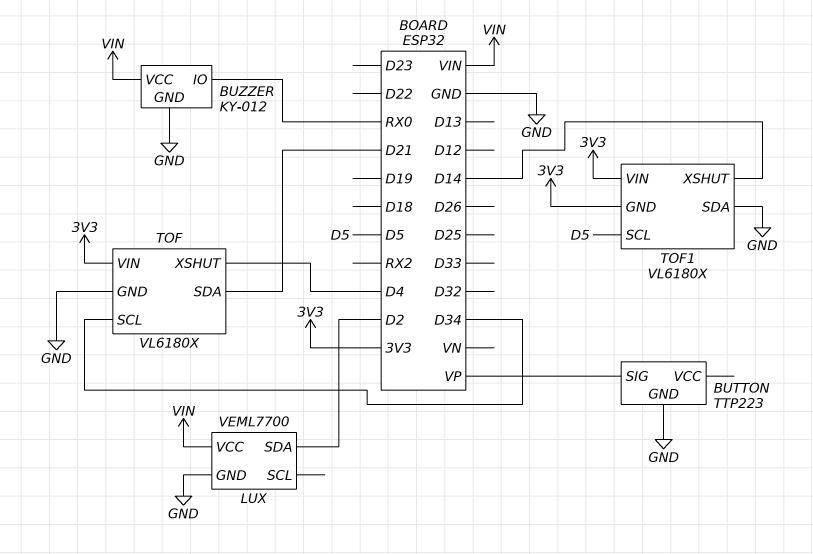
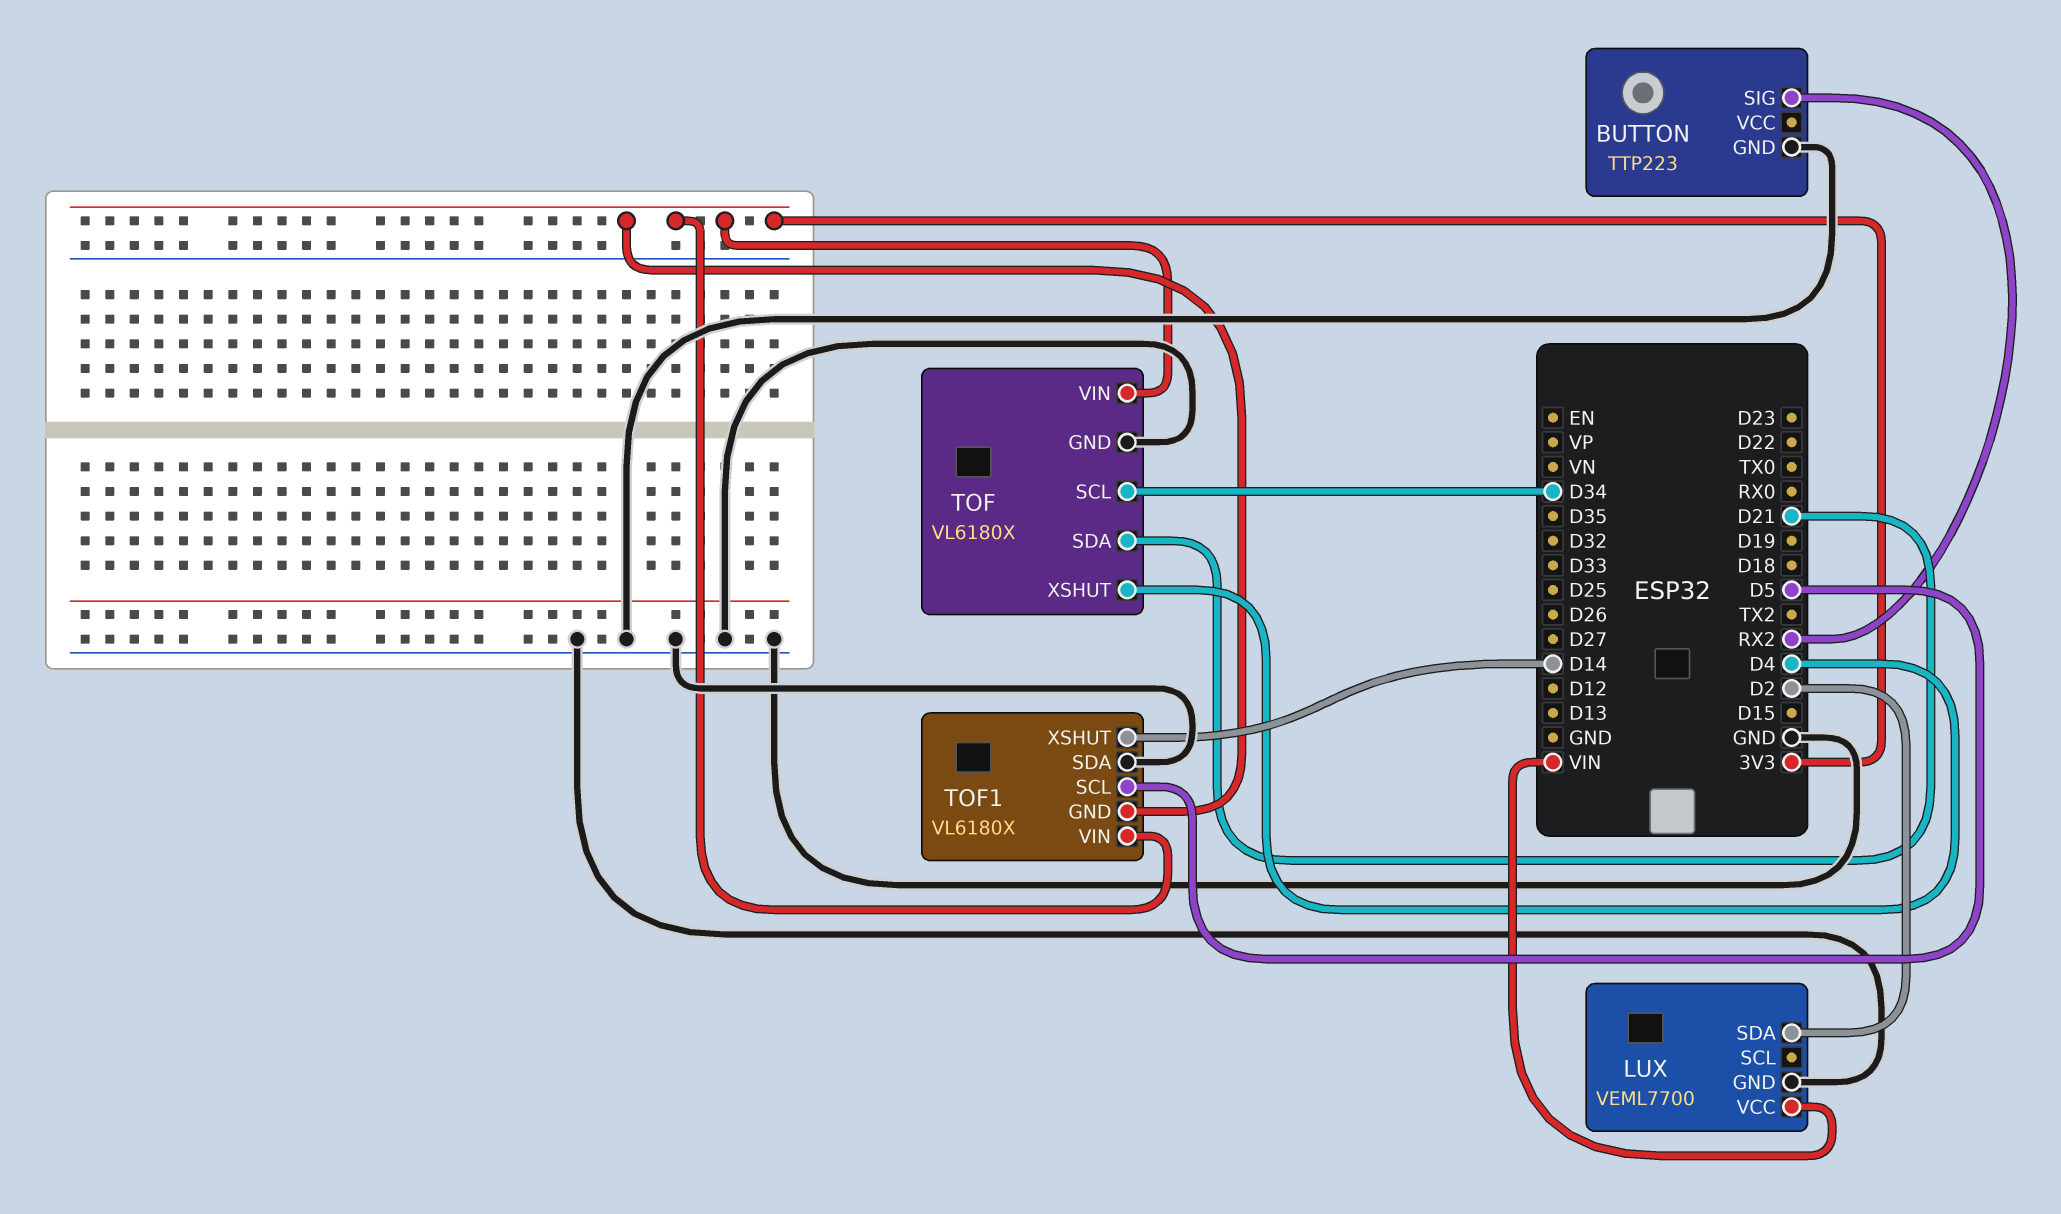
BUTTON pin SIG: VP -> RX2
BUZZER: KY-012 -> none
BUZZER pin GND: GND -> none
BUZZER pin IO: RX0 -> none
BUZZER pin VCC: VIN -> none

